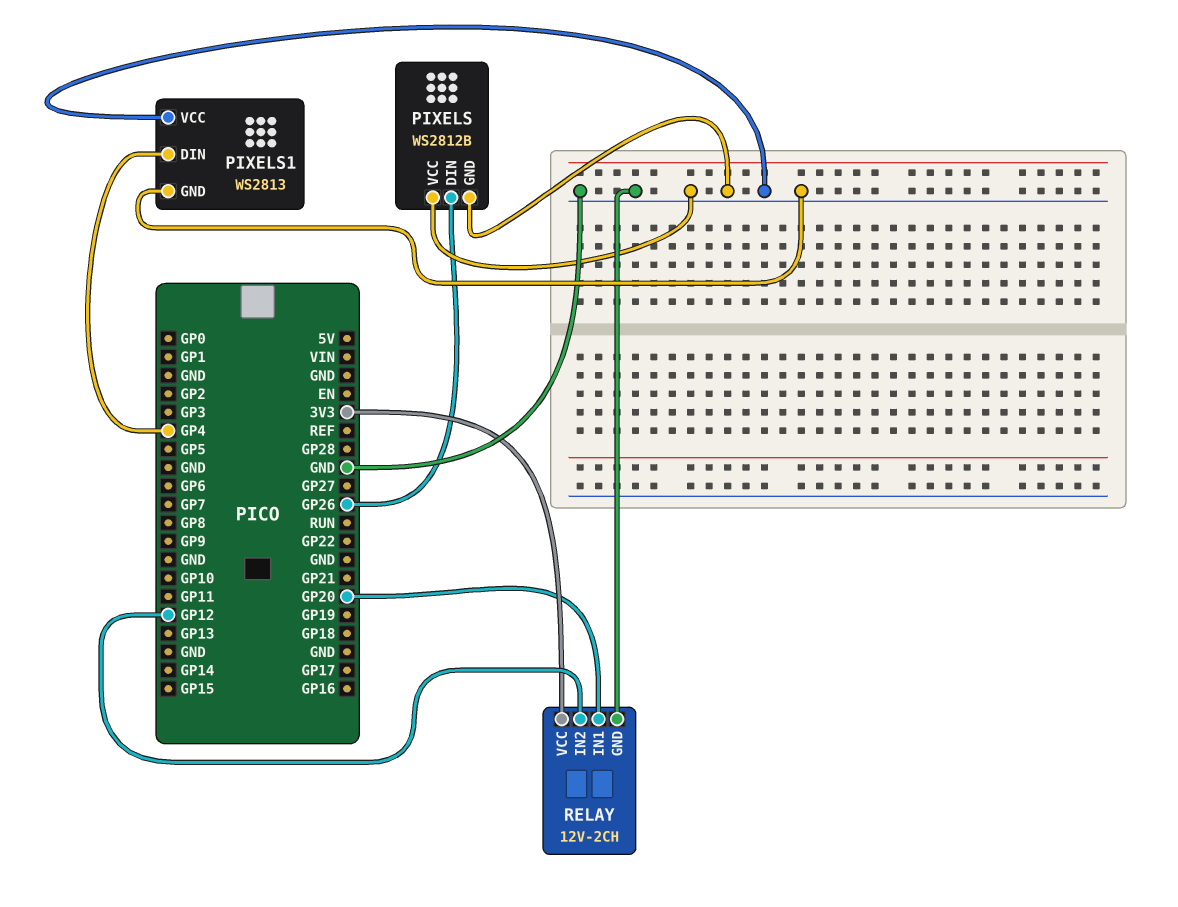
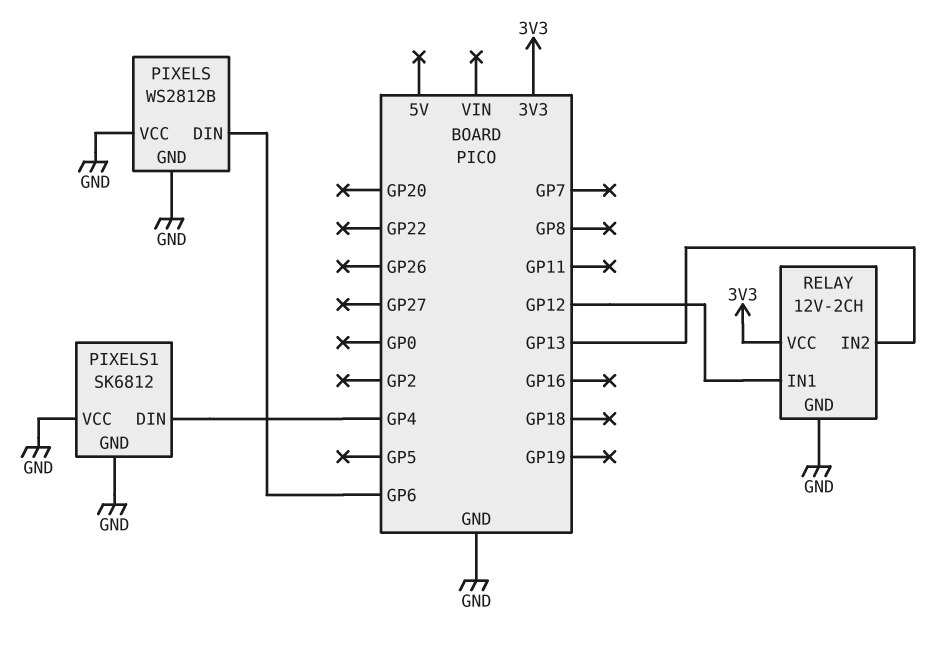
PIXELS pin DIN: GP26 -> GP6
PIXELS1: WS2813 -> SK6812
RELAY pin IN1: GP20 -> GP12
RELAY pin IN2: GP12 -> GP13

